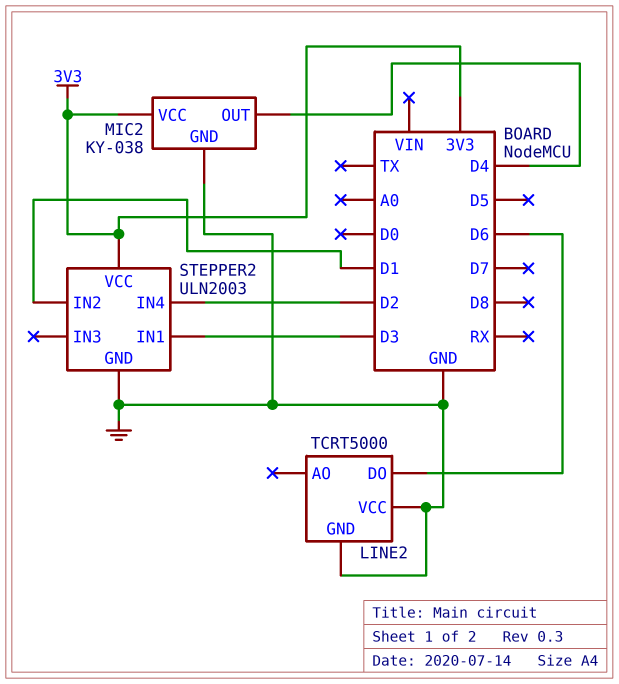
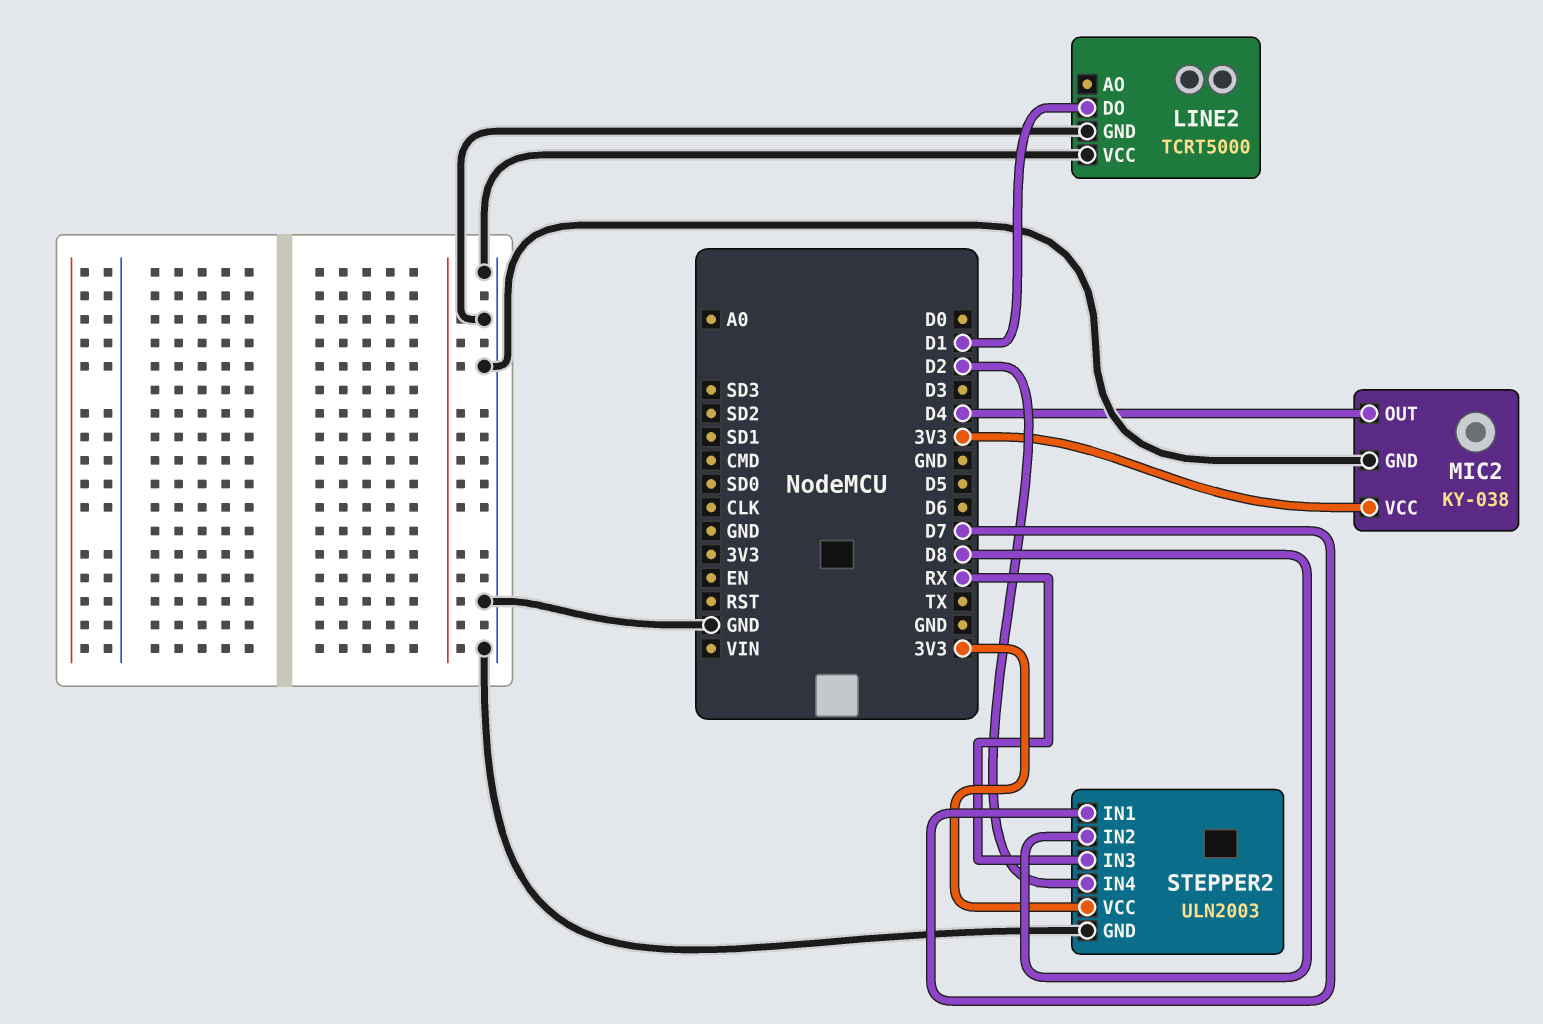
LINE2 pin DO: D6 -> D1
STEPPER2 pin IN1: D3 -> D7
STEPPER2 pin IN2: D1 -> D8
STEPPER2 pin IN3: none -> RX

